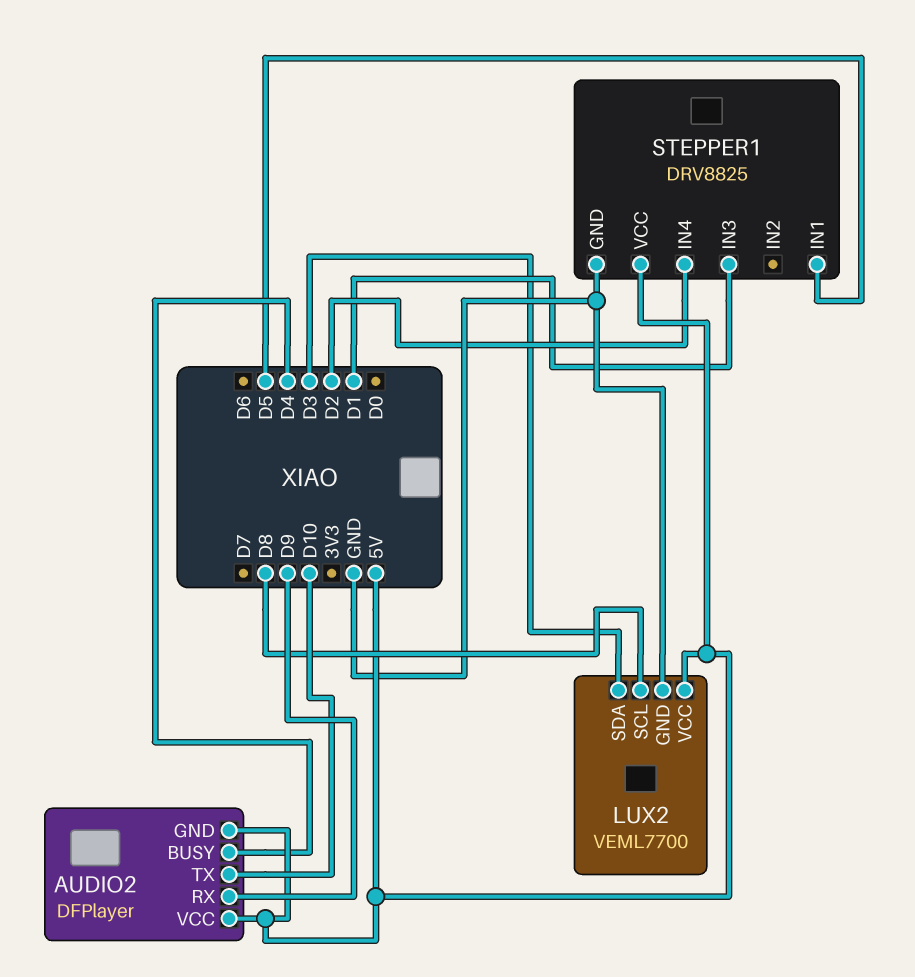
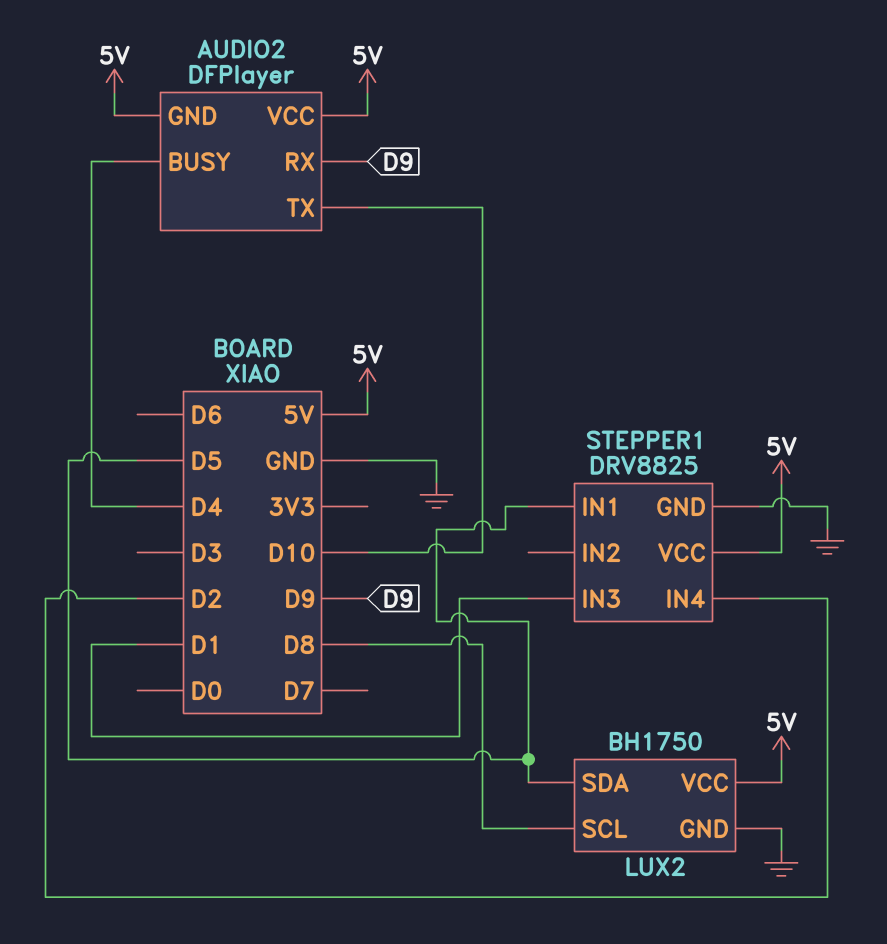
LUX2: VEML7700 -> BH1750
LUX2 pin SDA: D3 -> D5

